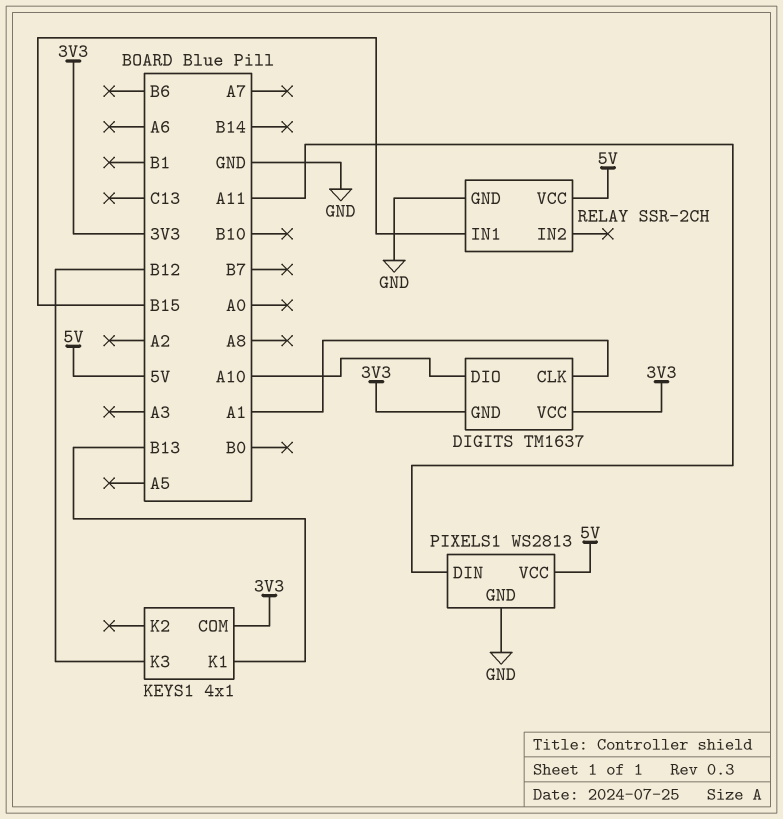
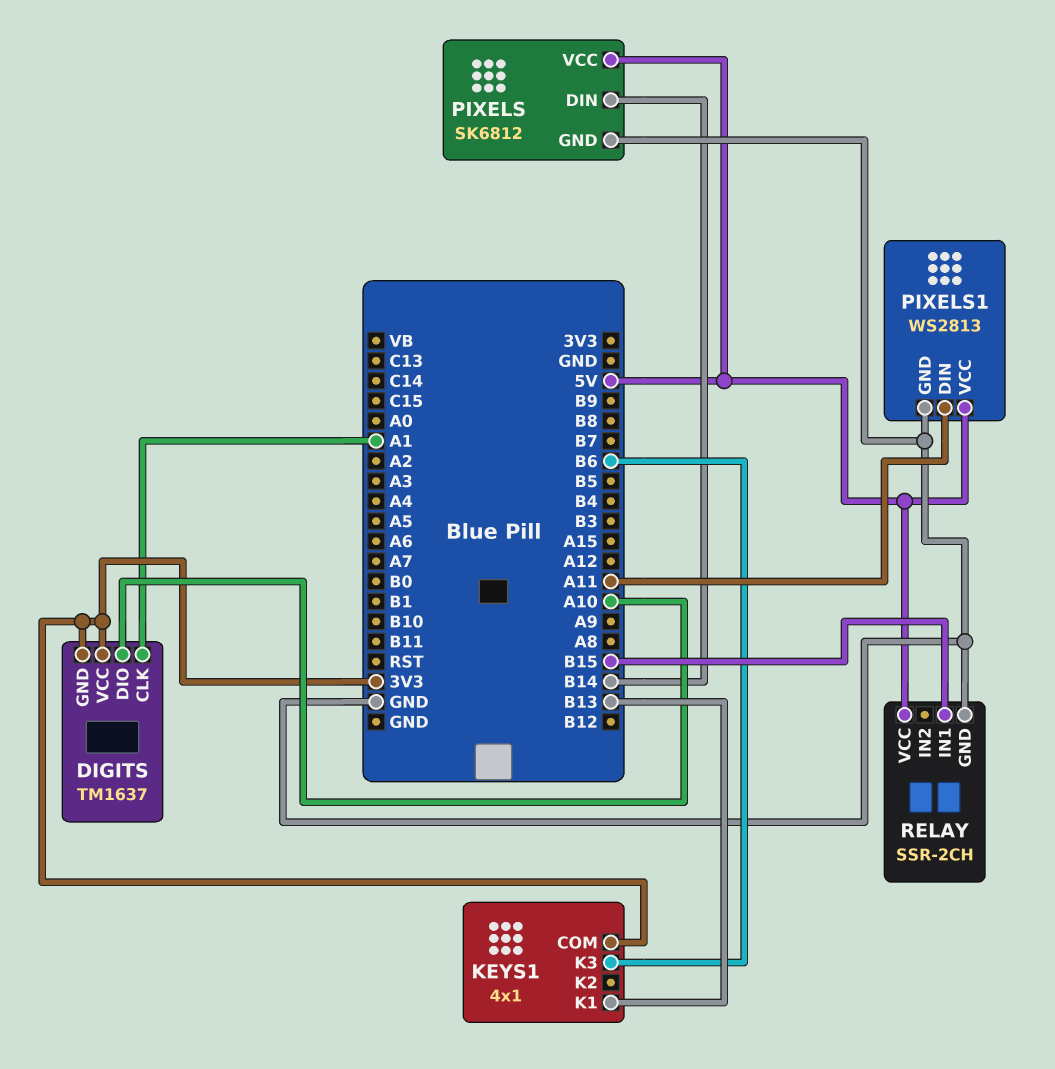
KEYS1 pin K3: B12 -> B6
PIXELS: none -> SK6812
PIXELS pin DIN: none -> B14
PIXELS pin GND: none -> GND
PIXELS pin VCC: none -> 5V

